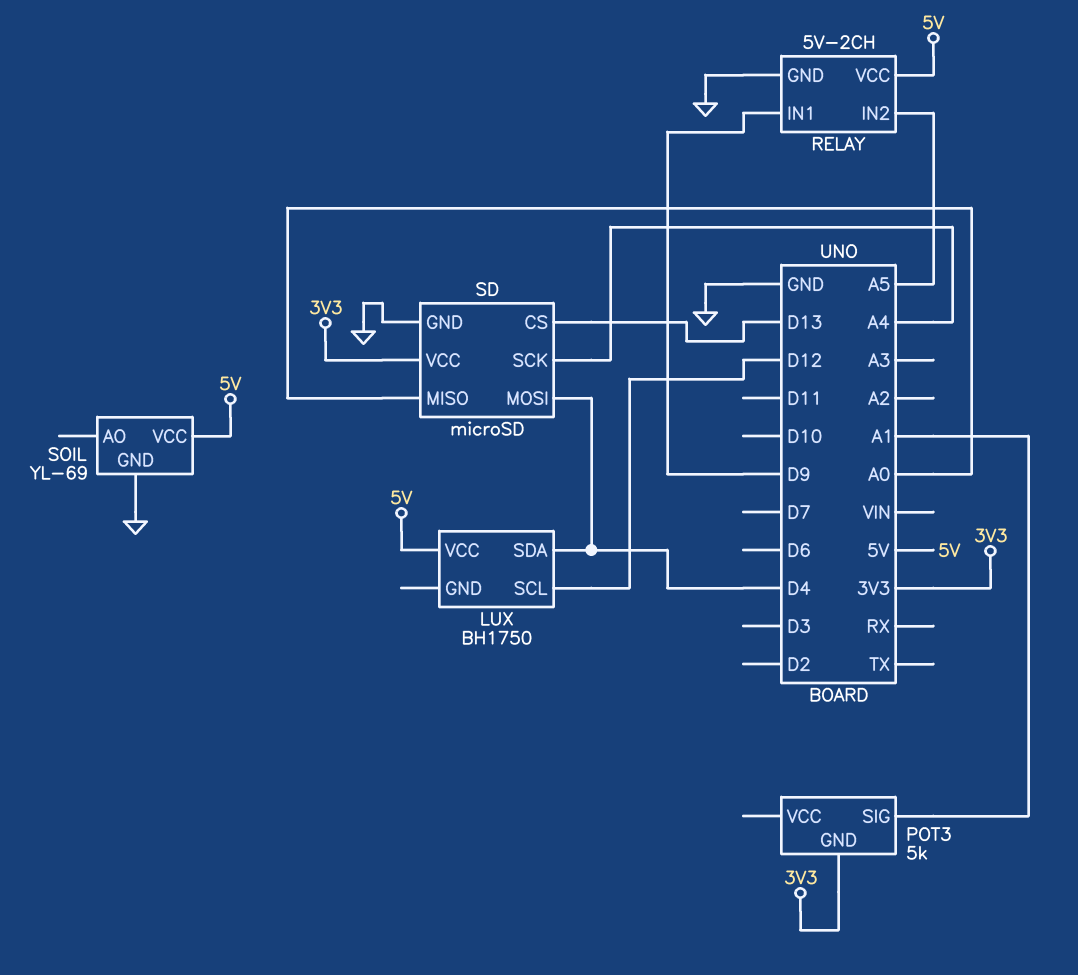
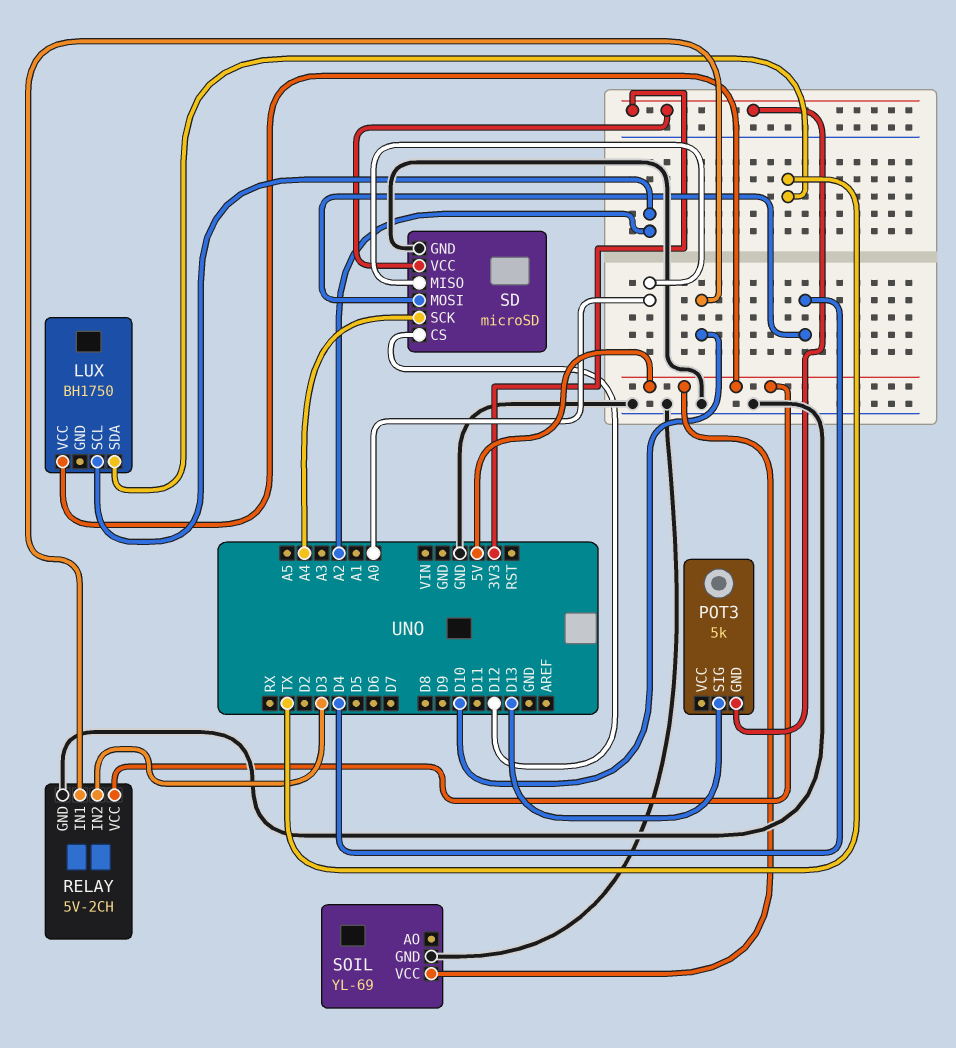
LUX pin SCL: D12 -> A2
LUX pin SDA: D4 -> TX
POT3 pin SIG: A1 -> D13
RELAY pin IN1: D9 -> D10
RELAY pin IN2: A5 -> D3
SD pin CS: D13 -> D12

